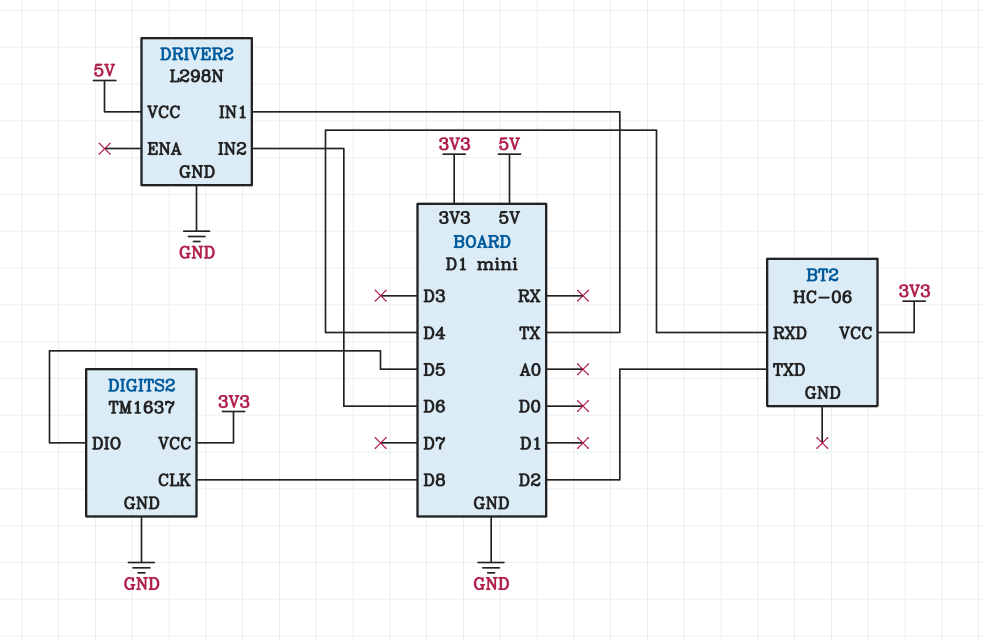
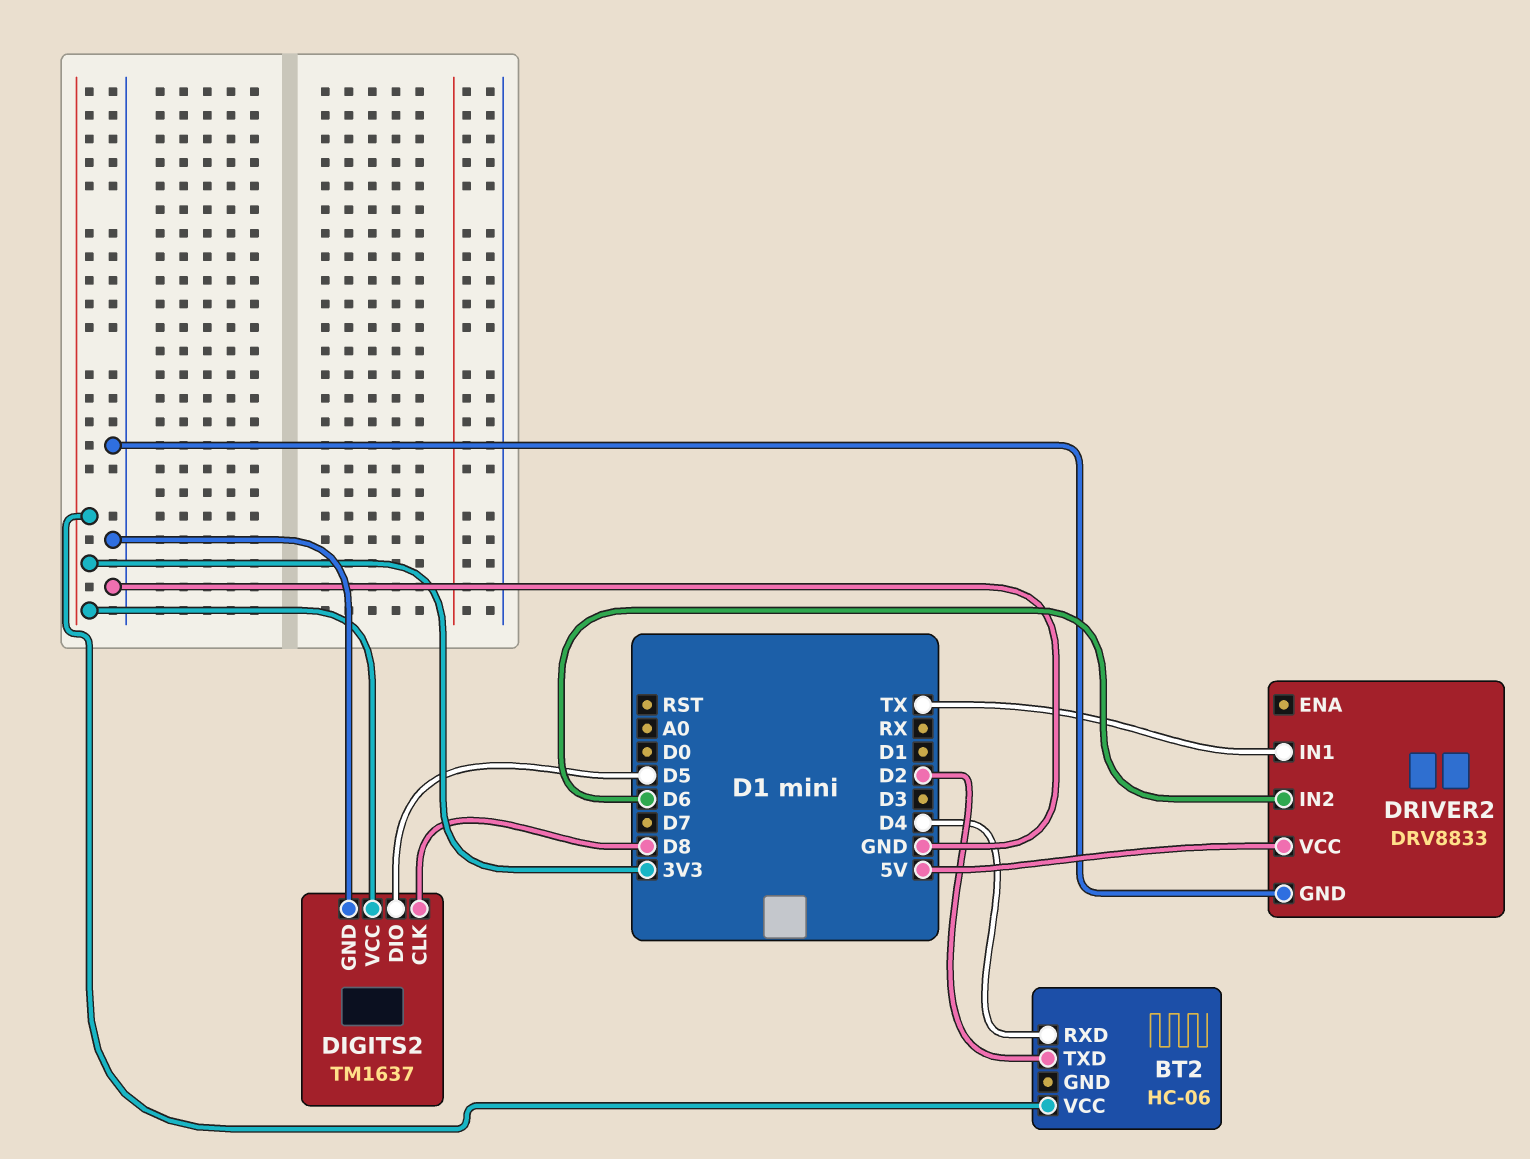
DRIVER2: L298N -> DRV8833

